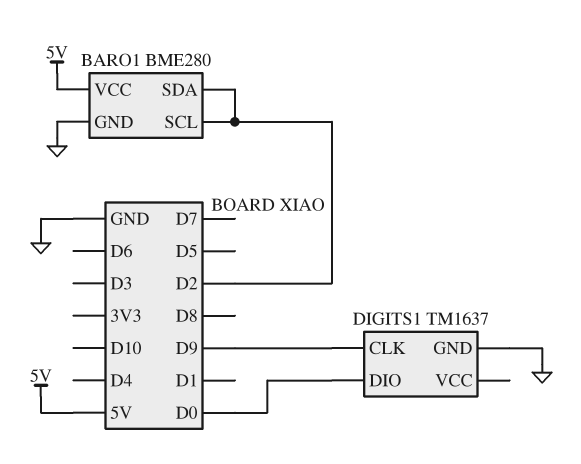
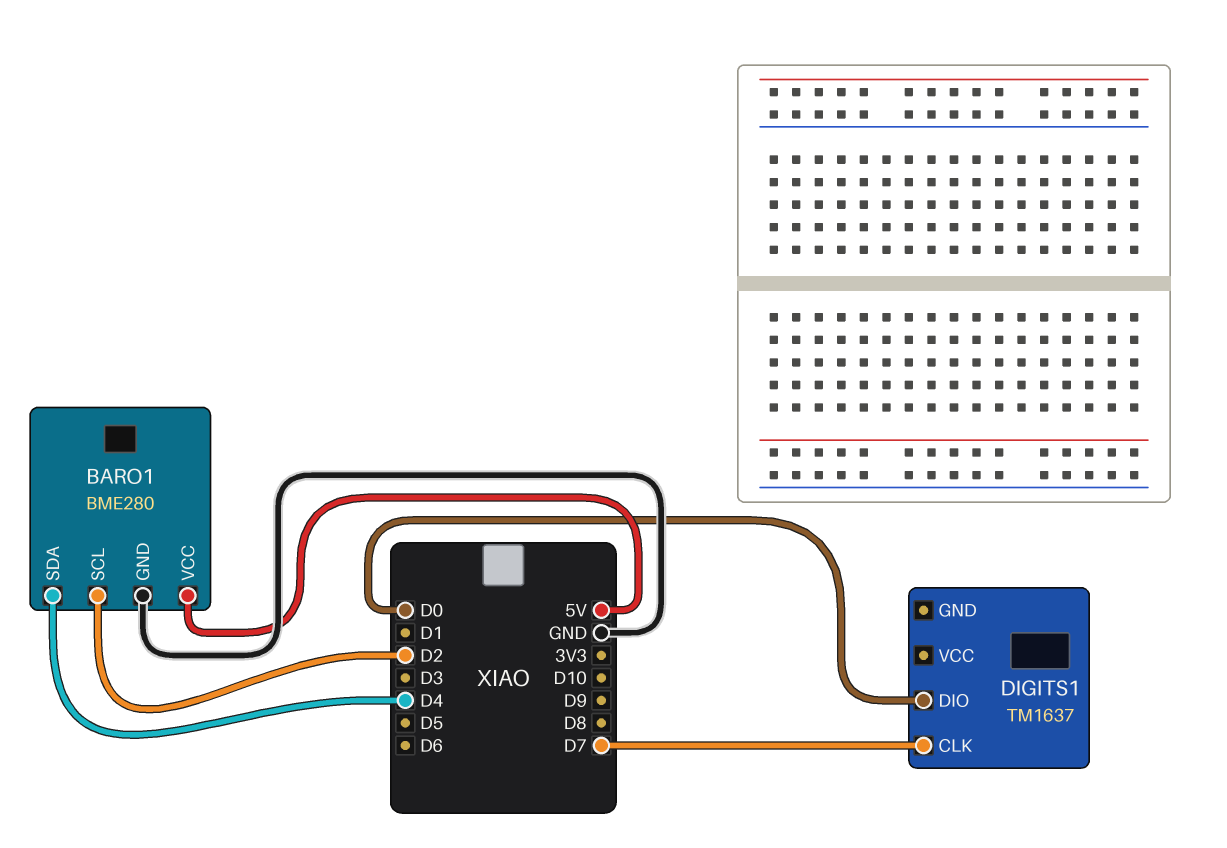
BARO1 pin SDA: D2 -> D4
DIGITS1 pin CLK: D9 -> D7
DIGITS1 pin GND: GND -> none

